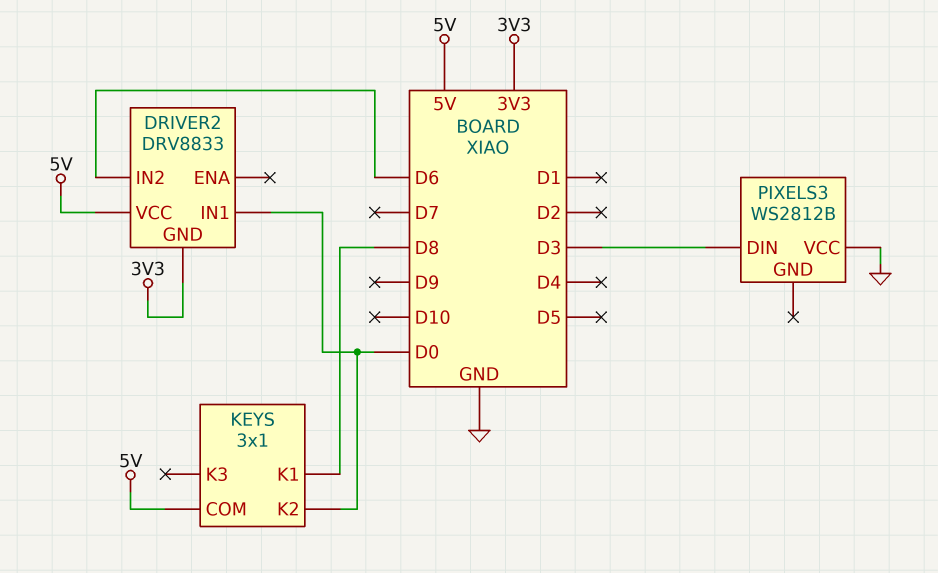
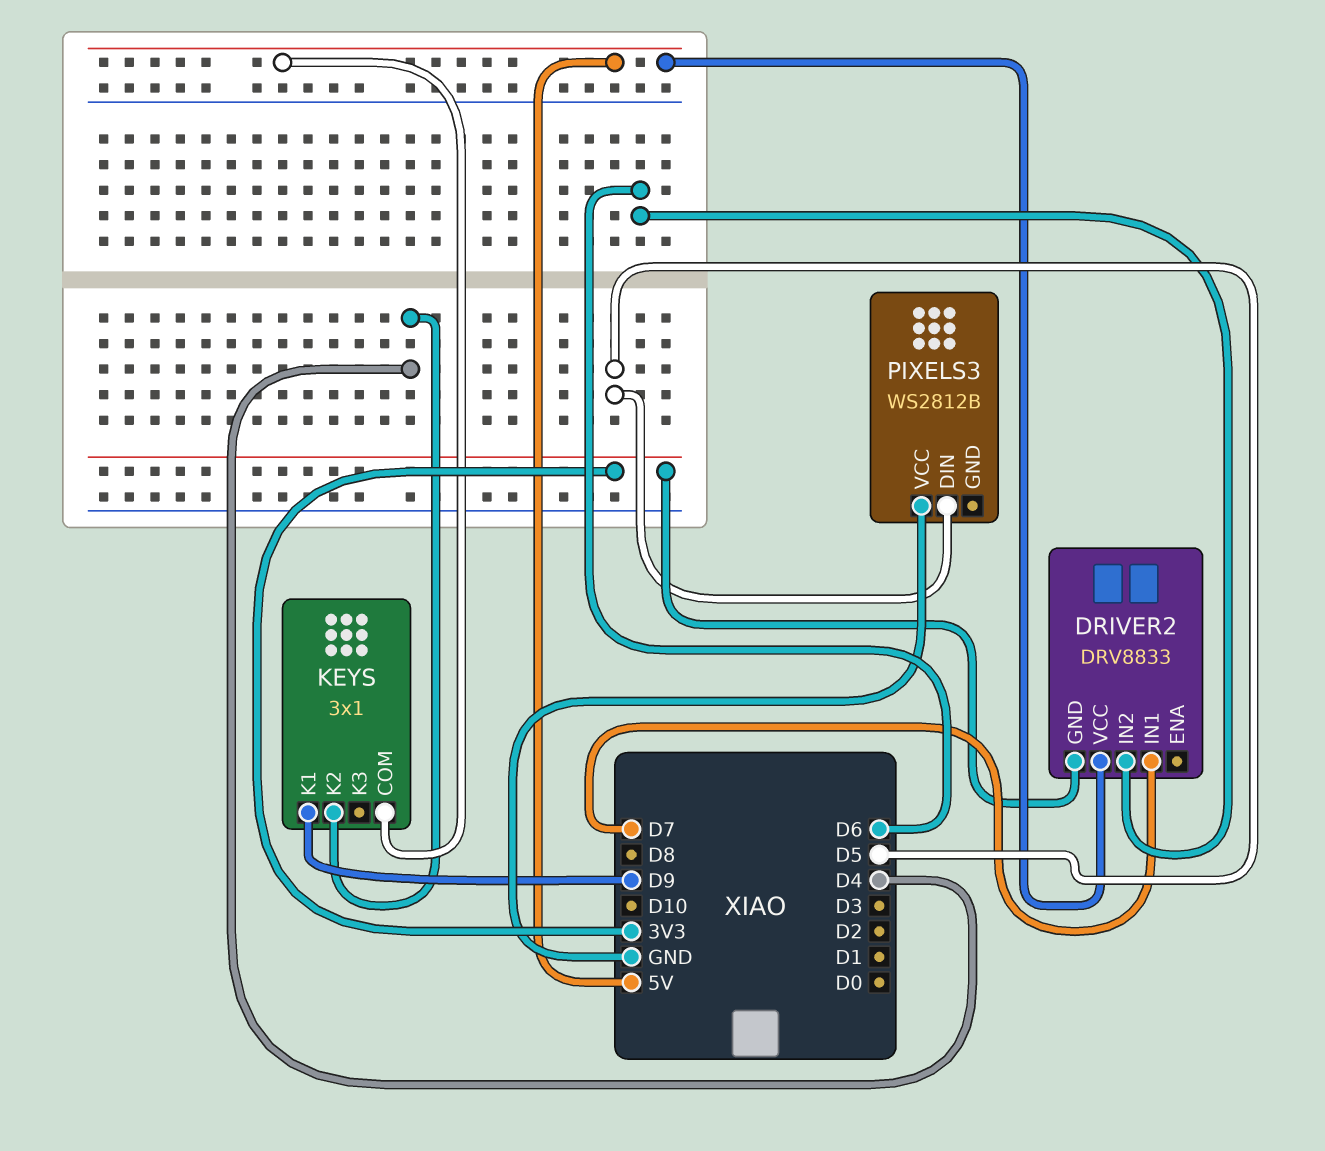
DRIVER2 pin IN1: D0 -> D7
KEYS pin K1: D8 -> D9
KEYS pin K2: D0 -> D4
PIXELS3 pin DIN: D3 -> D5

